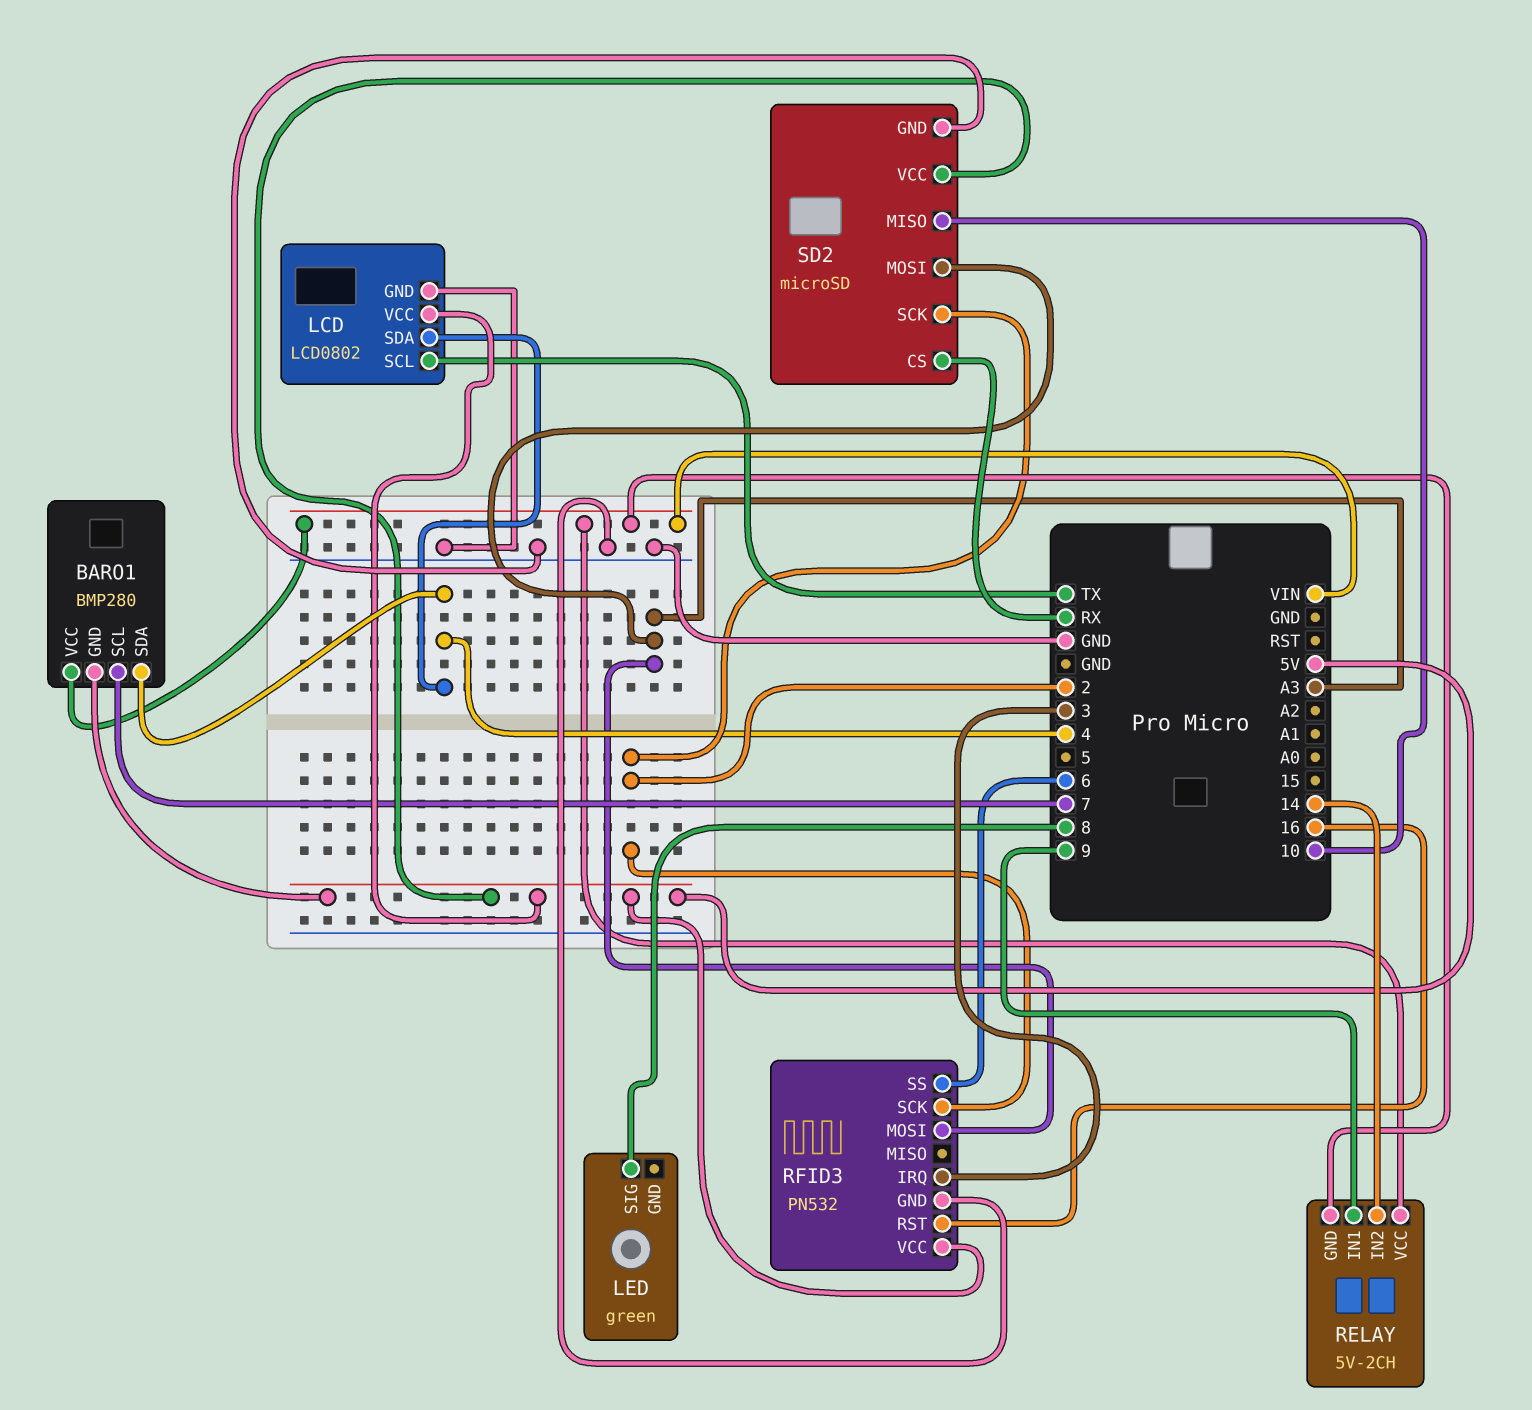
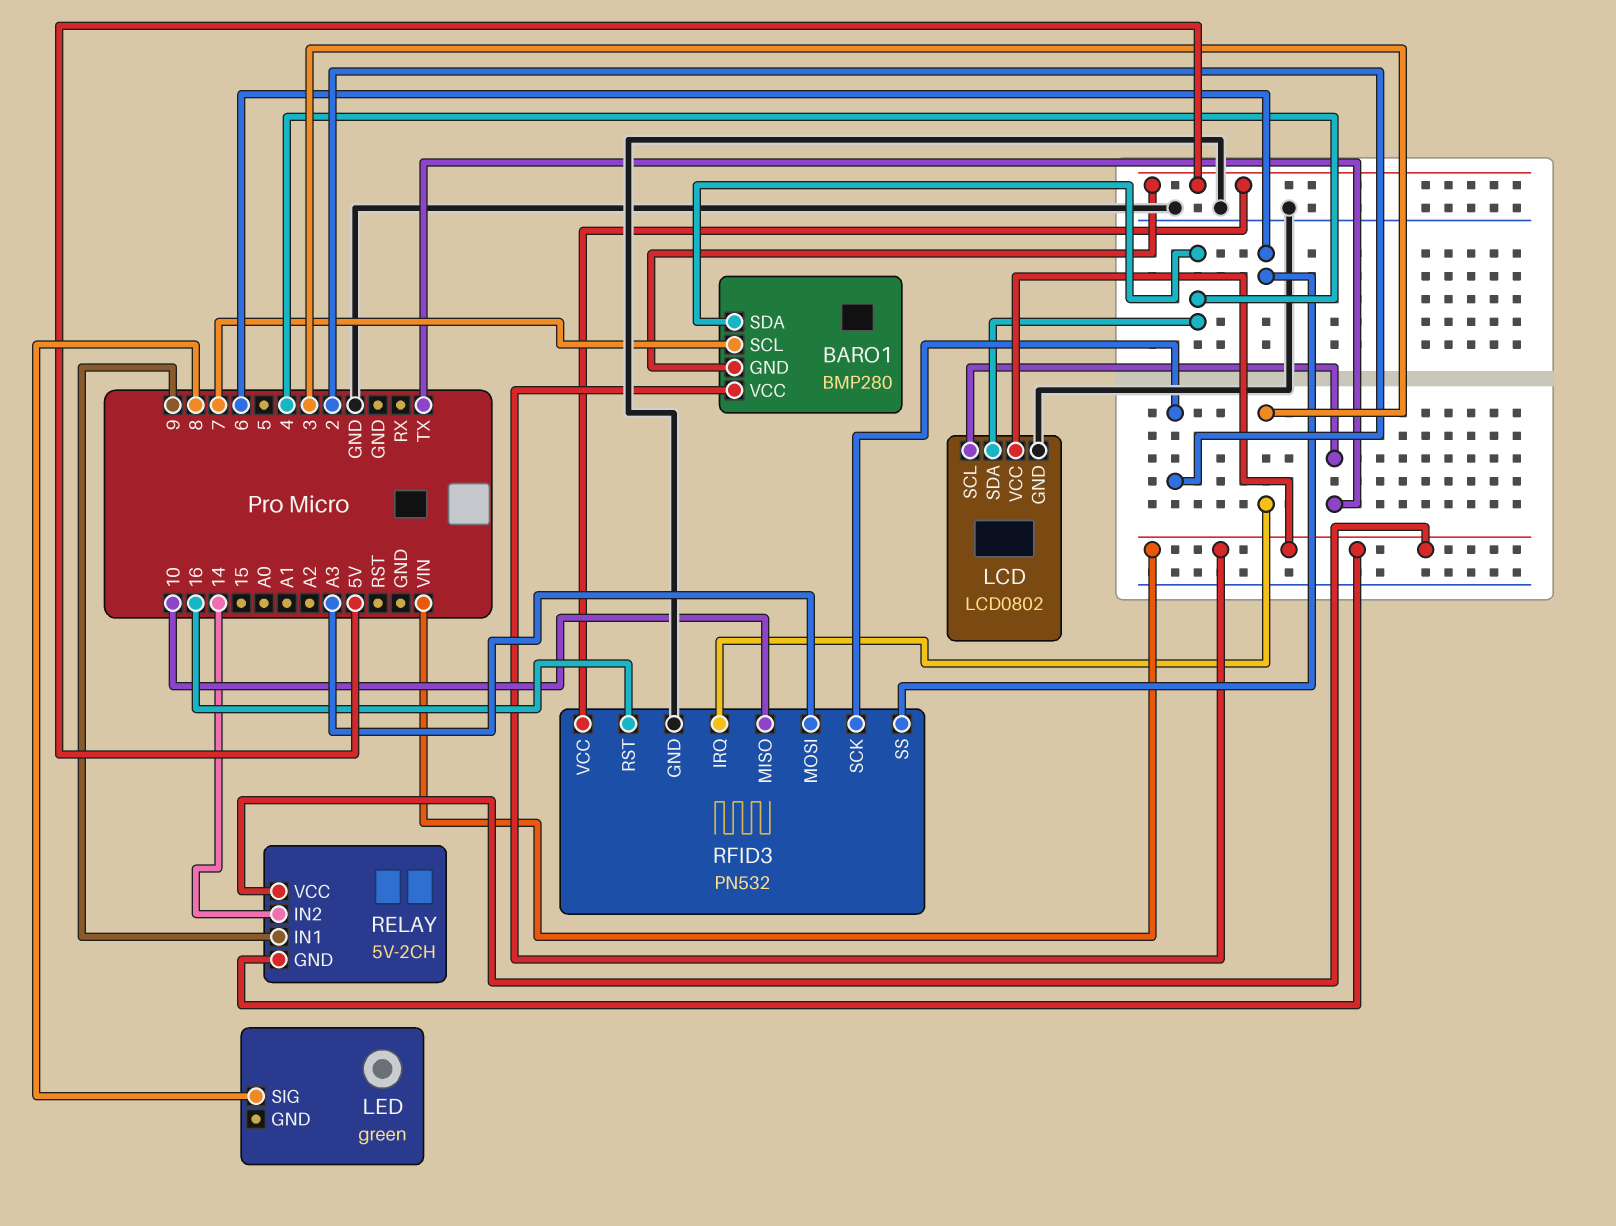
LCD pin VCC: 5V -> VIN
RFID3 pin MISO: none -> 10
SD2: microSD -> none
SD2 pin CS: RX -> none
SD2 pin GND: GND -> none
SD2 pin MISO: 10 -> none
SD2 pin MOSI: A3 -> none
SD2 pin SCK: 2 -> none
SD2 pin VCC: 5V -> none

